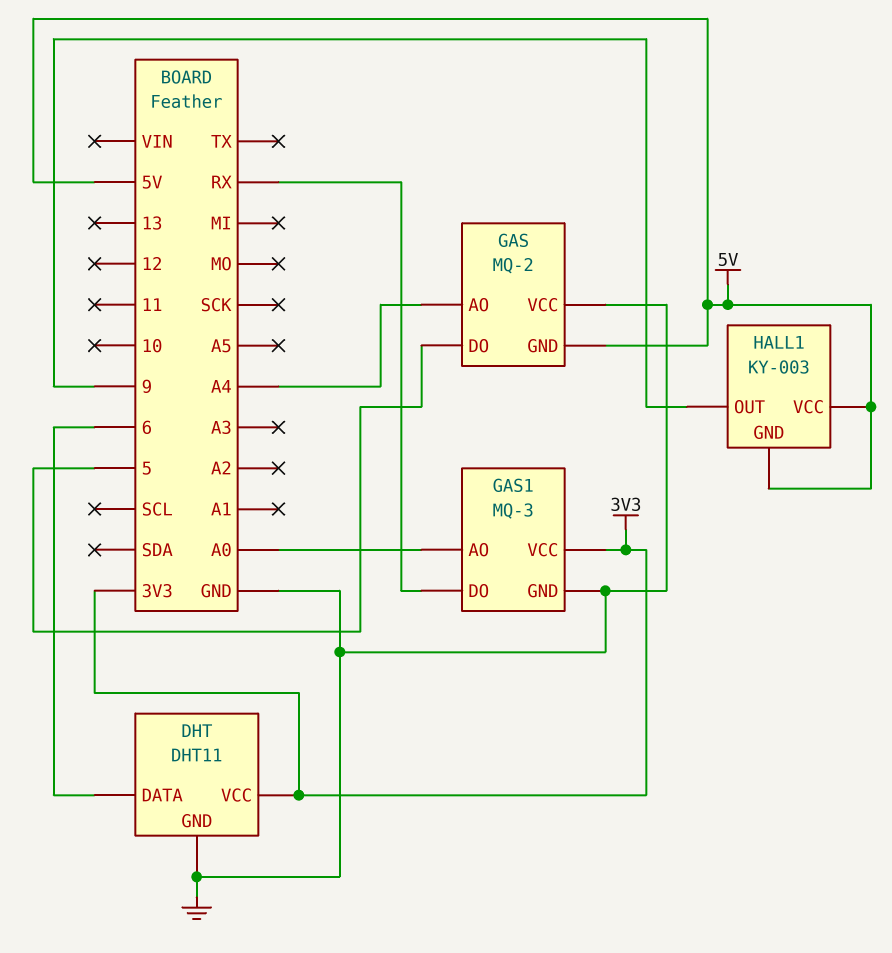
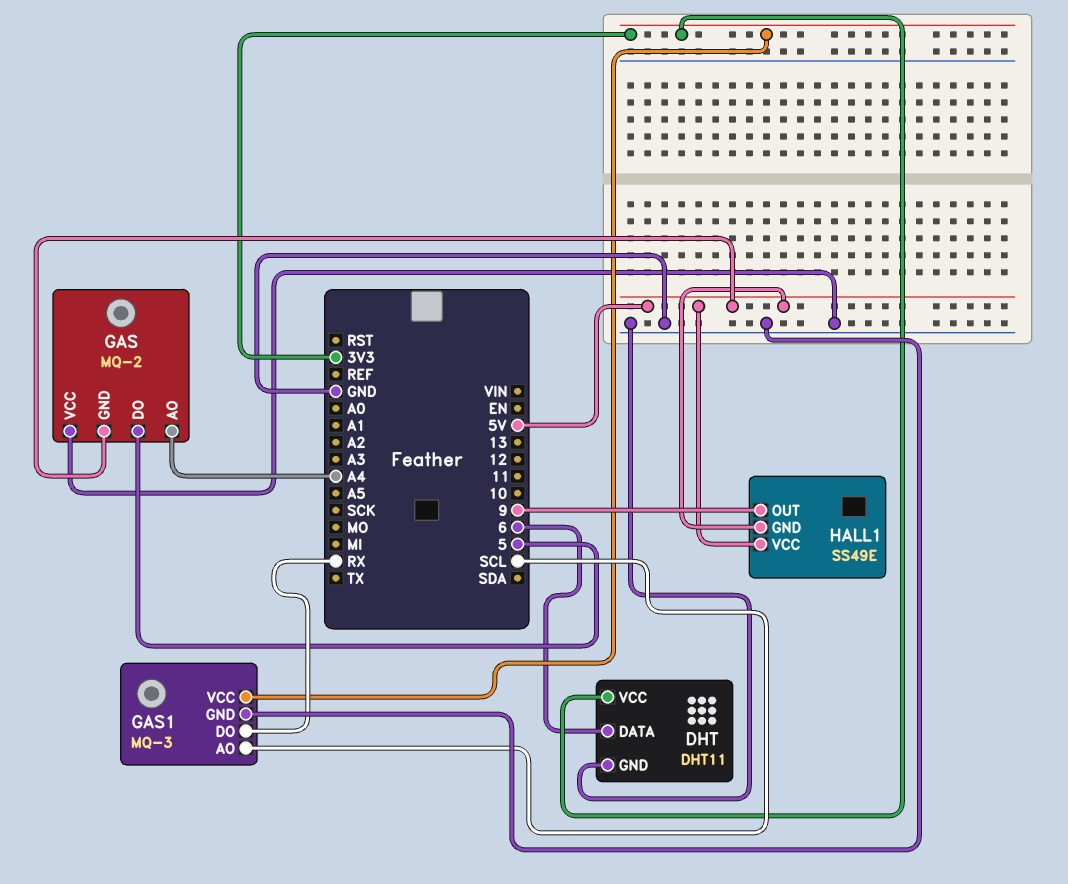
GAS1 pin AO: A0 -> SCL
HALL1: KY-003 -> SS49E

